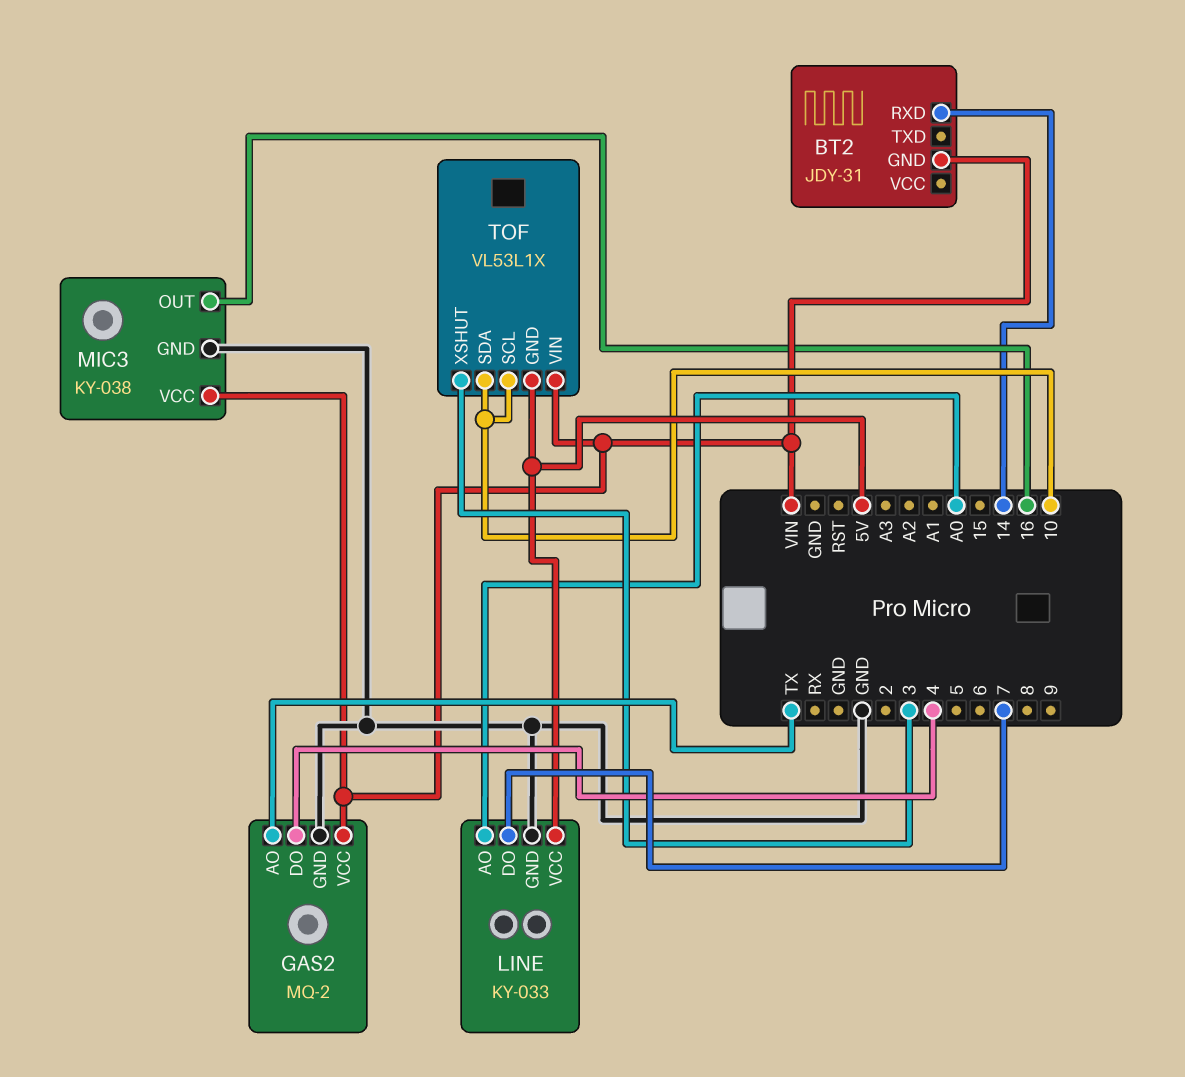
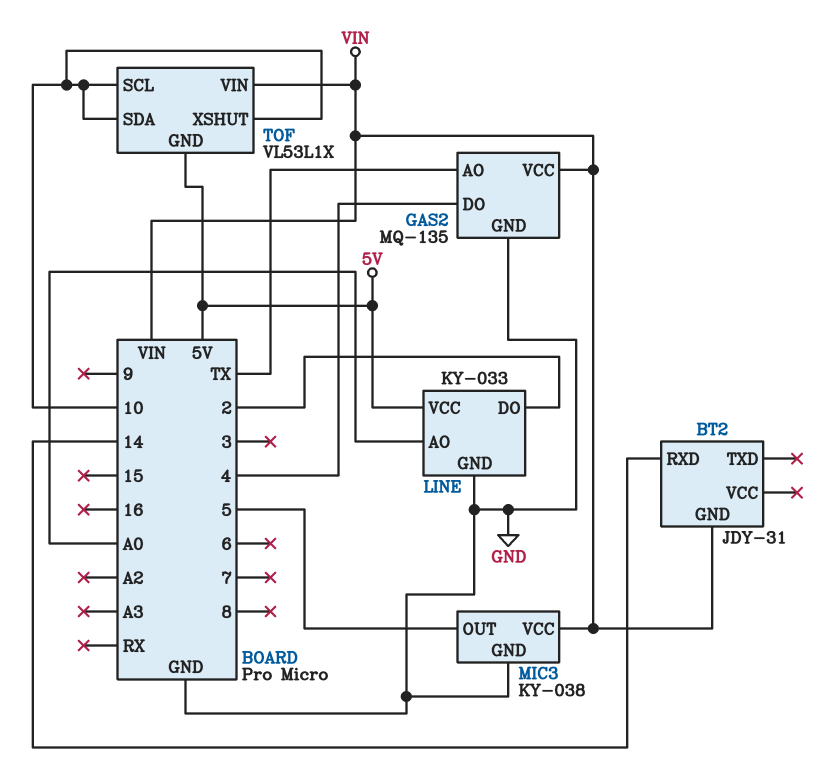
GAS2: MQ-2 -> MQ-135
LINE pin DO: 7 -> 2
MIC3 pin OUT: 16 -> 5
TOF pin XSHUT: 3 -> 10

